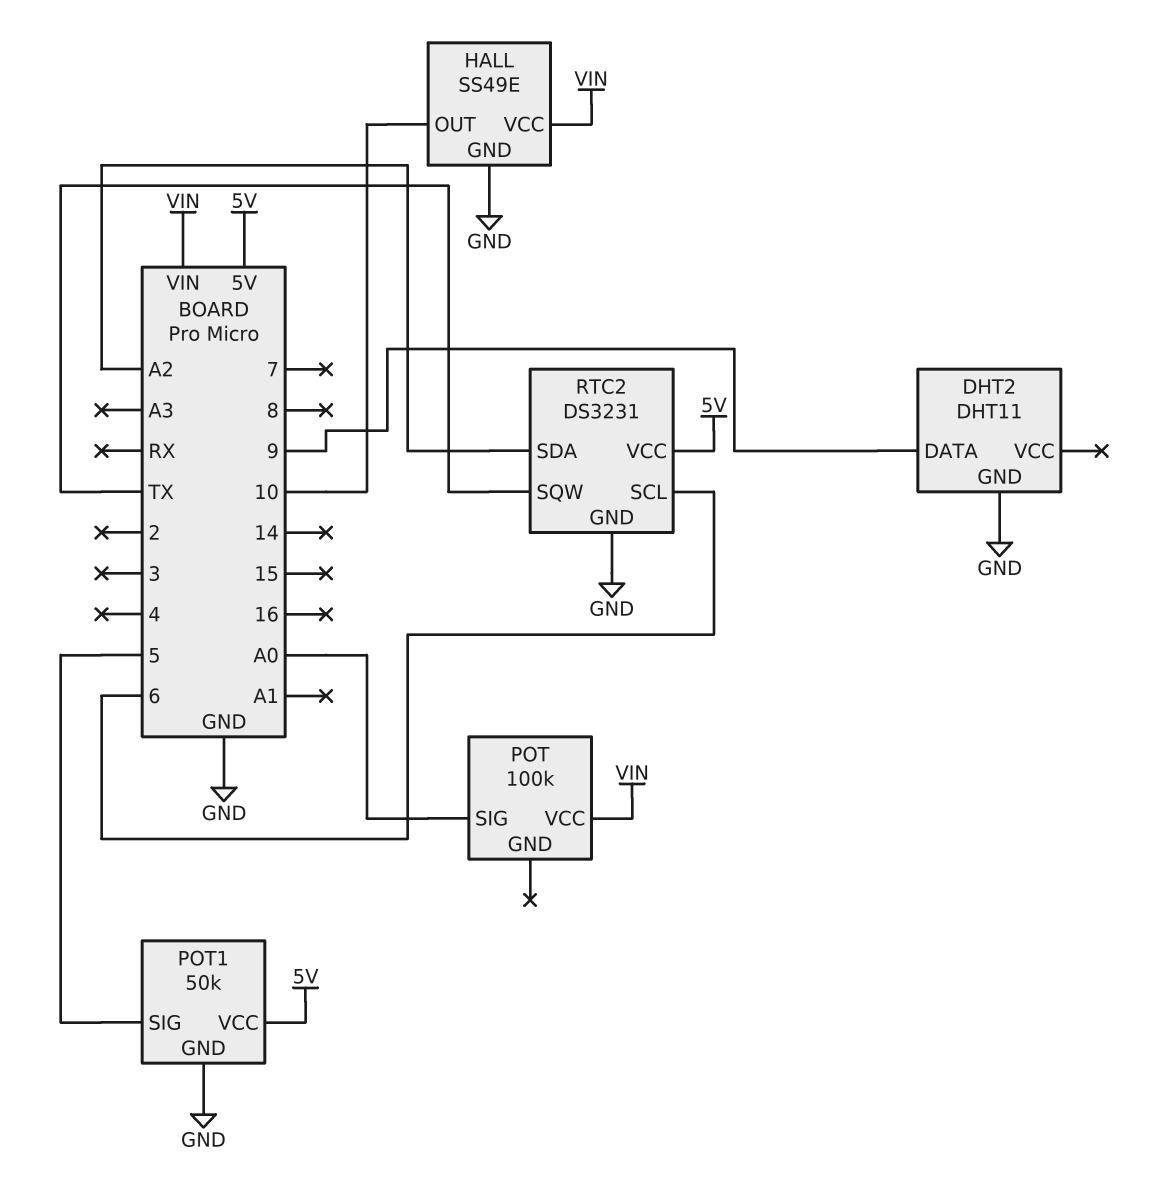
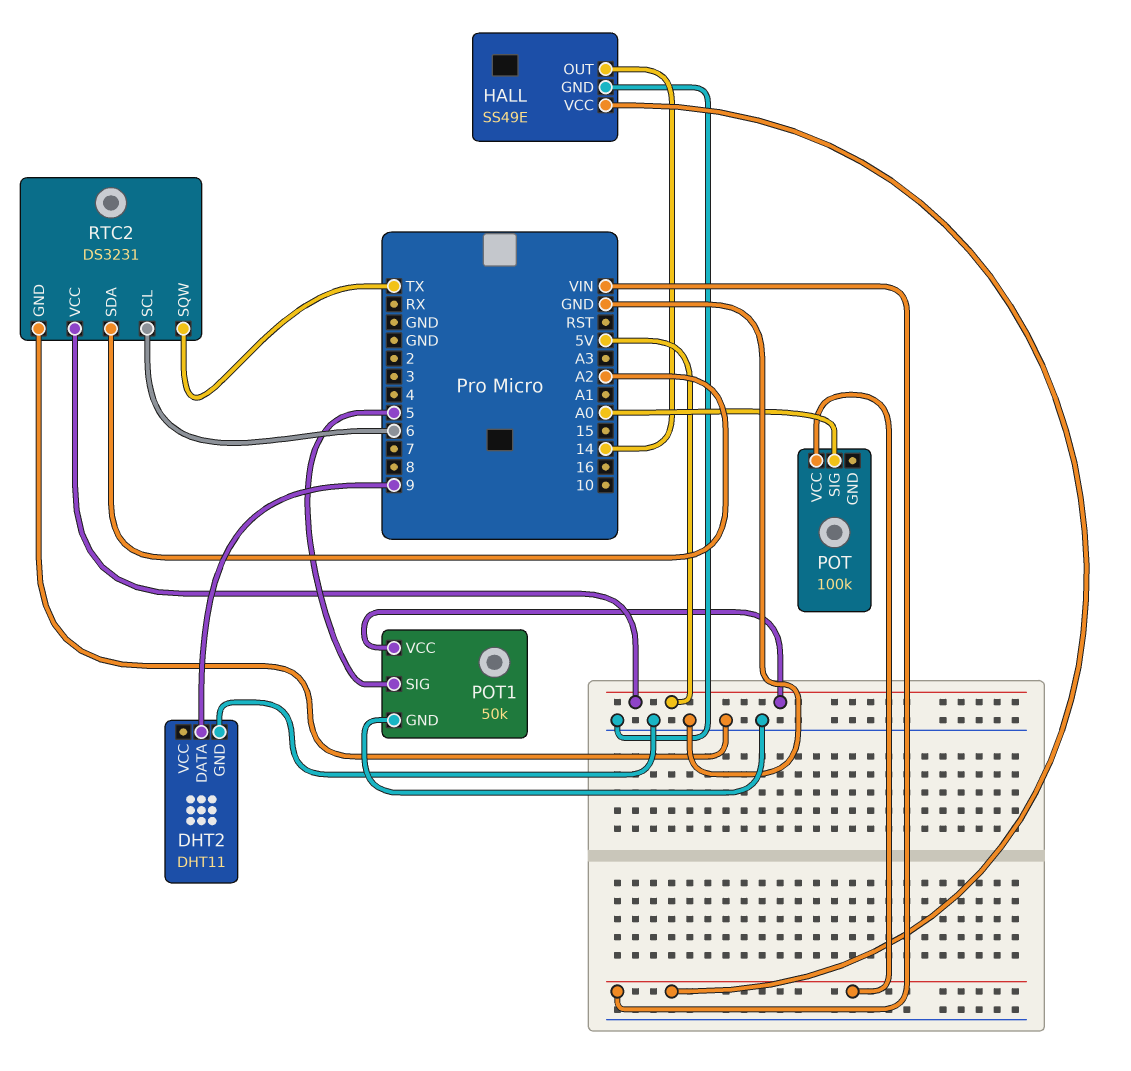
HALL pin OUT: 10 -> 14

